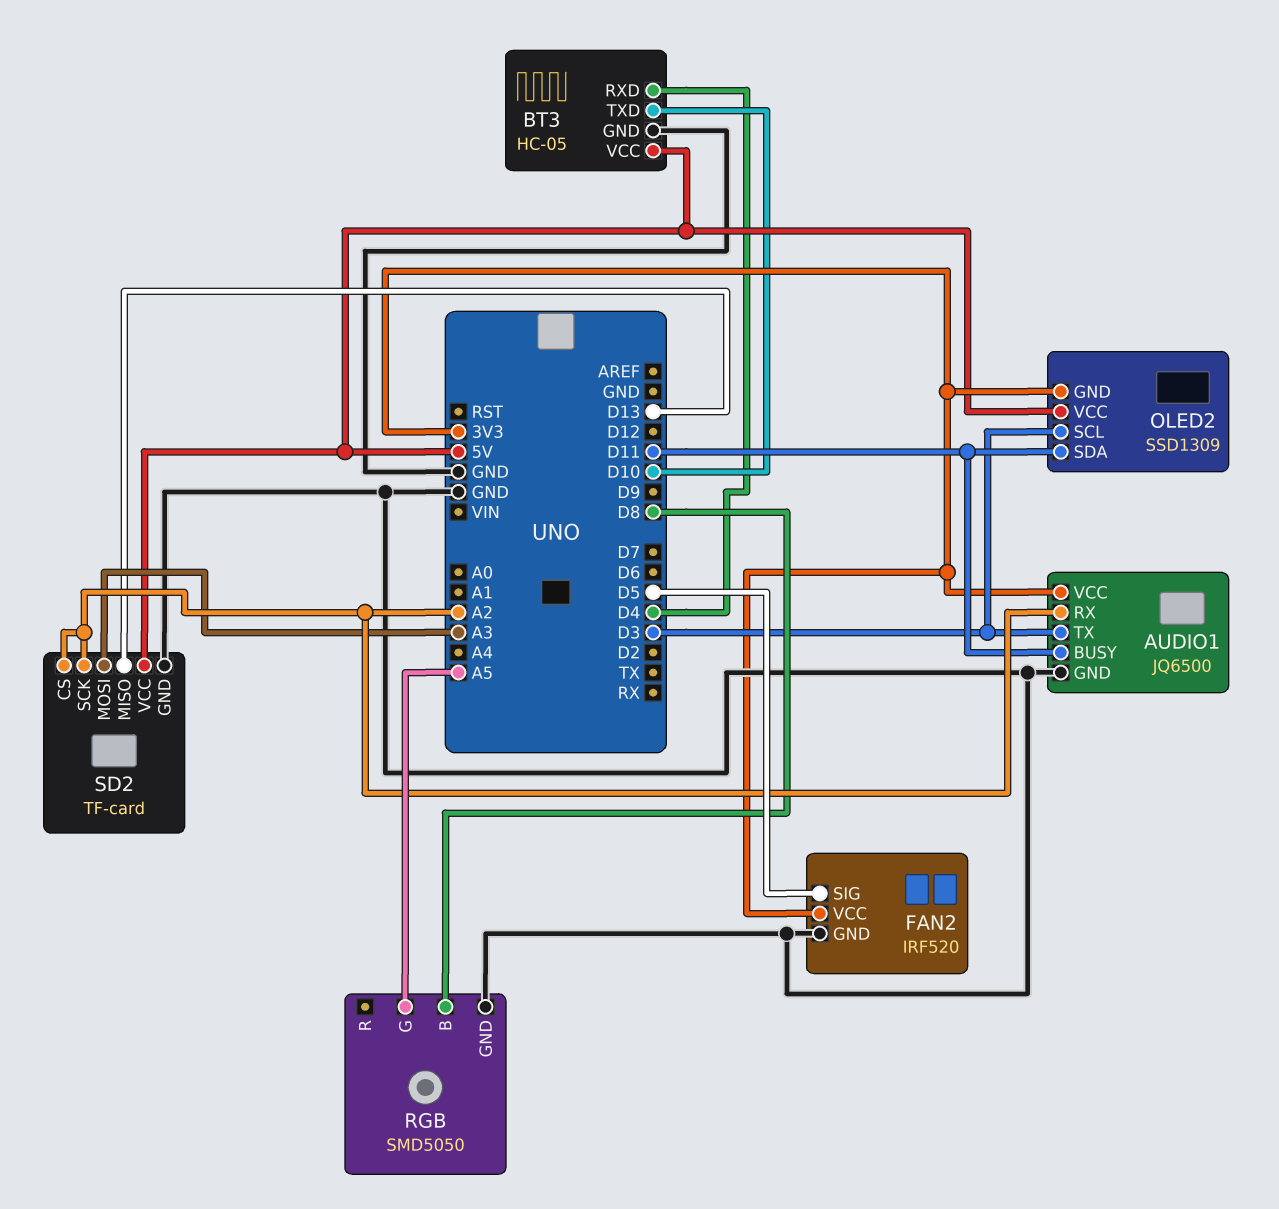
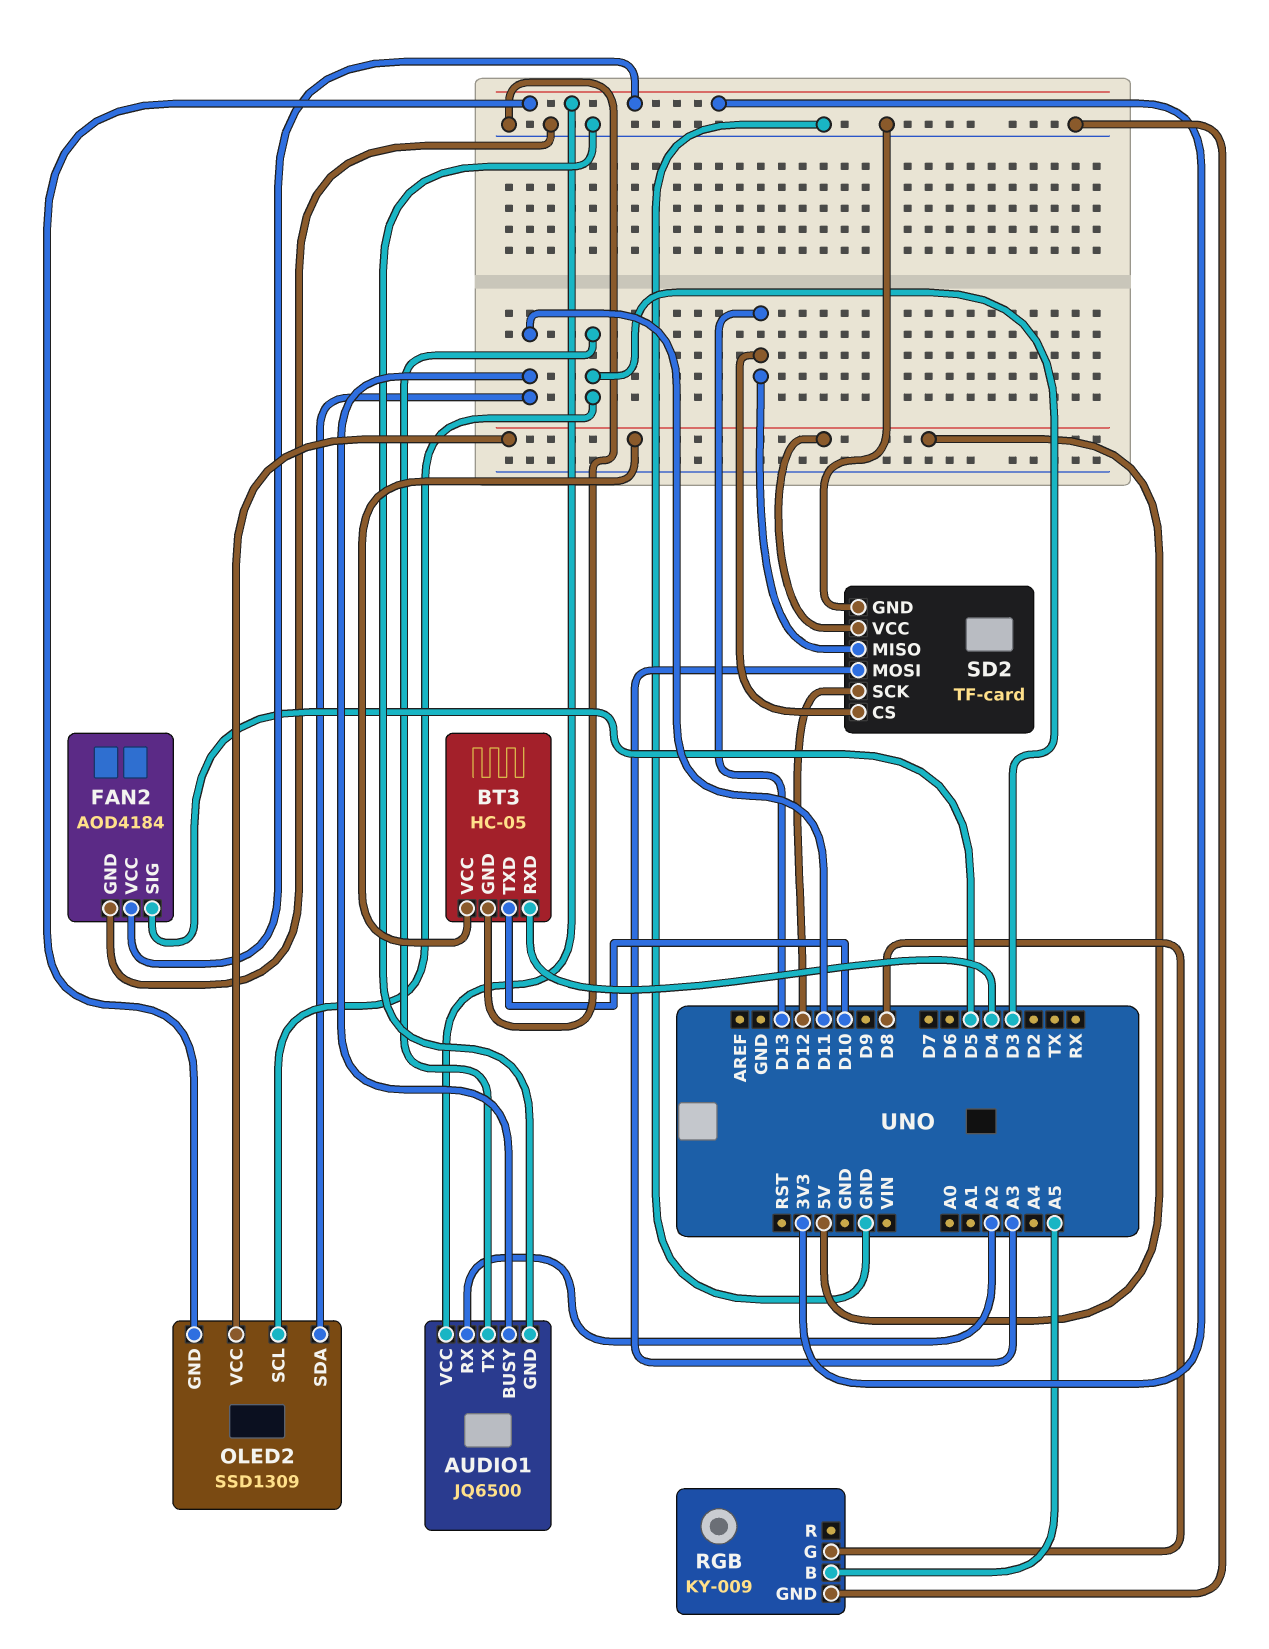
FAN2: IRF520 -> AOD4184
RGB: SMD5050 -> KY-009
RGB pin B: D8 -> A5
RGB pin G: A5 -> D8
SD2 pin CS: A2 -> D13
SD2 pin SCK: A2 -> D12

